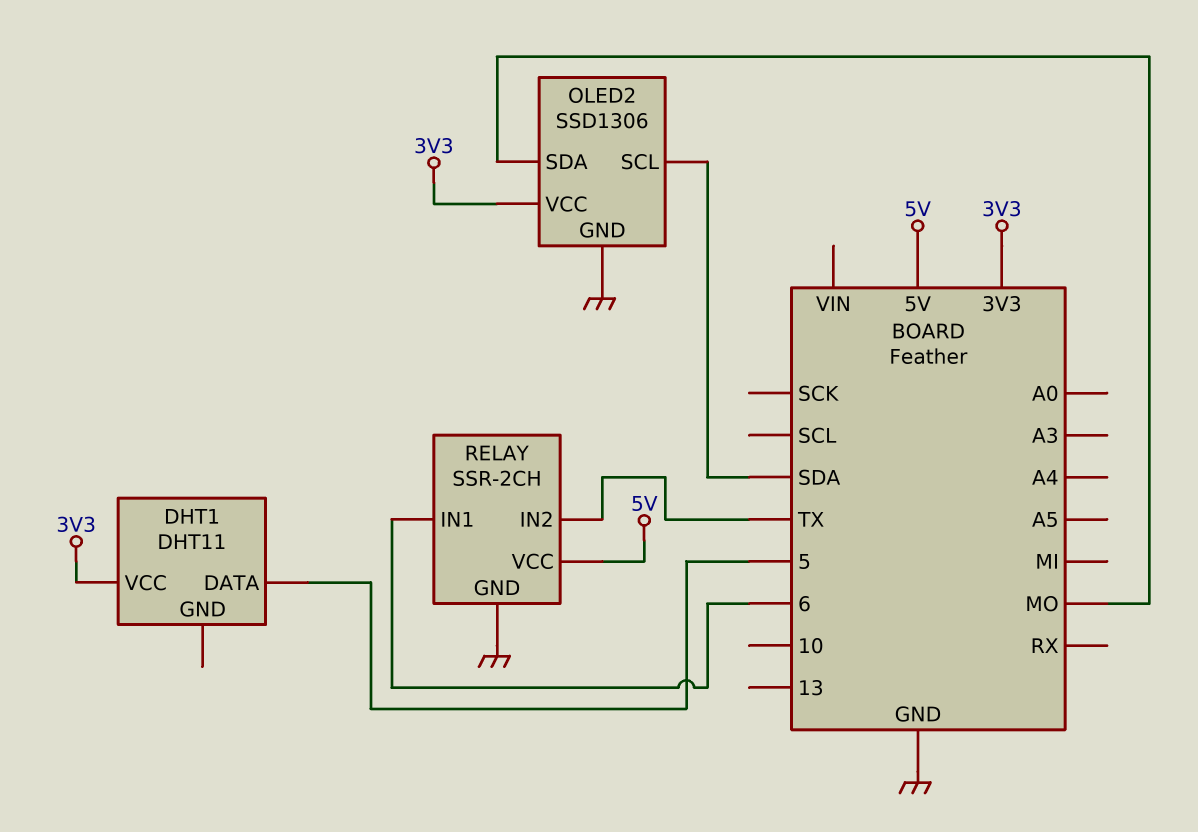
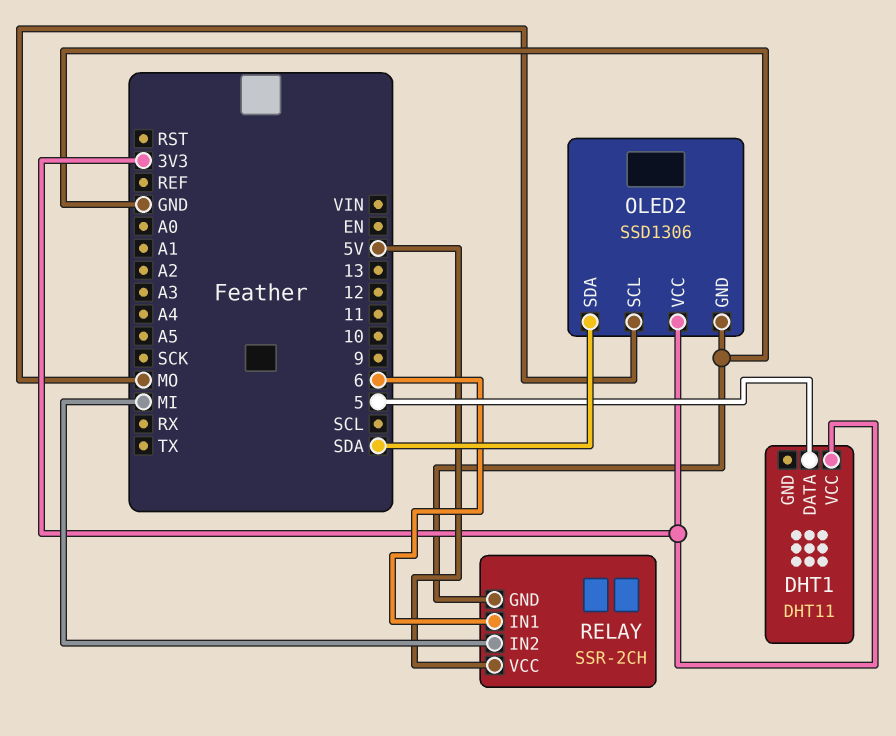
OLED2 pin SCL: SDA -> MO
OLED2 pin SDA: MO -> SDA
RELAY pin IN2: TX -> MI

